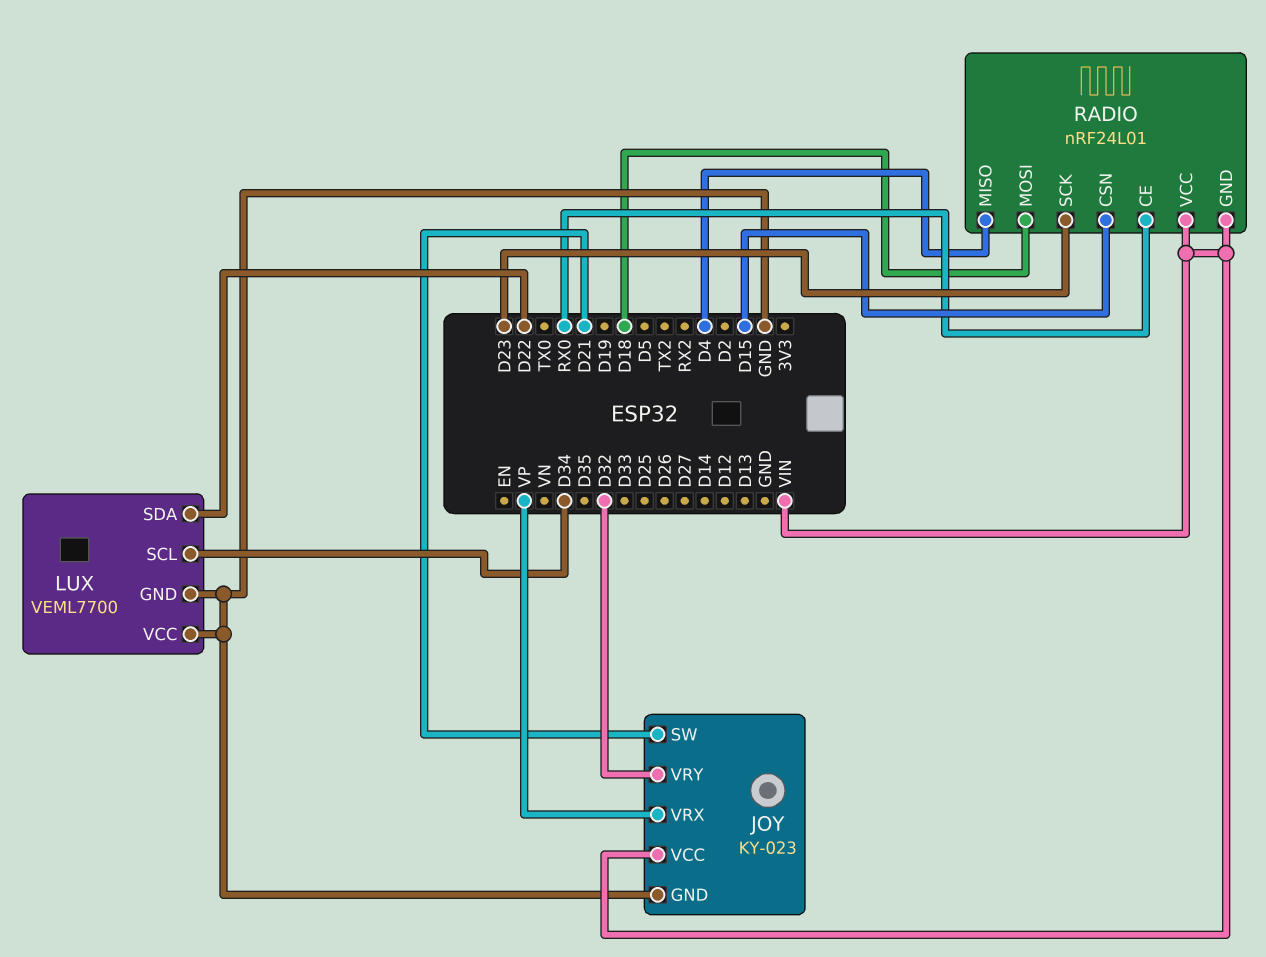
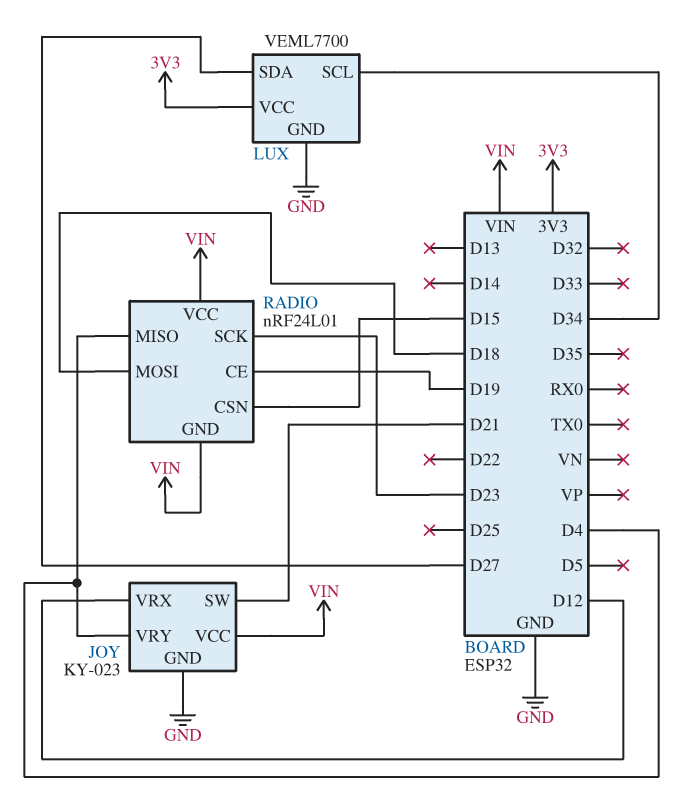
JOY pin VRX: VP -> D12
JOY pin VRY: D32 -> D4
LUX pin SDA: D22 -> D27
LUX pin VCC: GND -> 3V3
RADIO pin CE: RX0 -> D19

